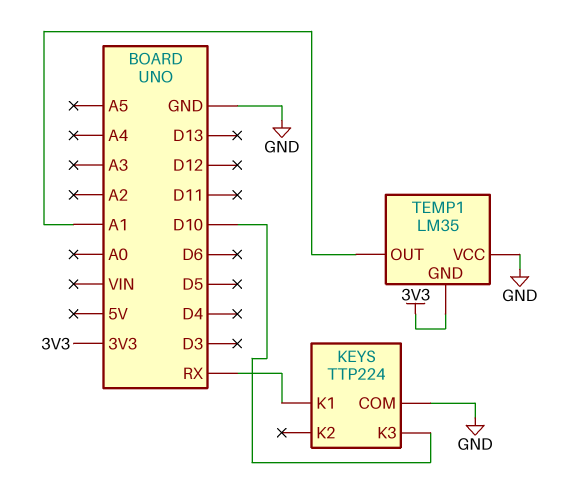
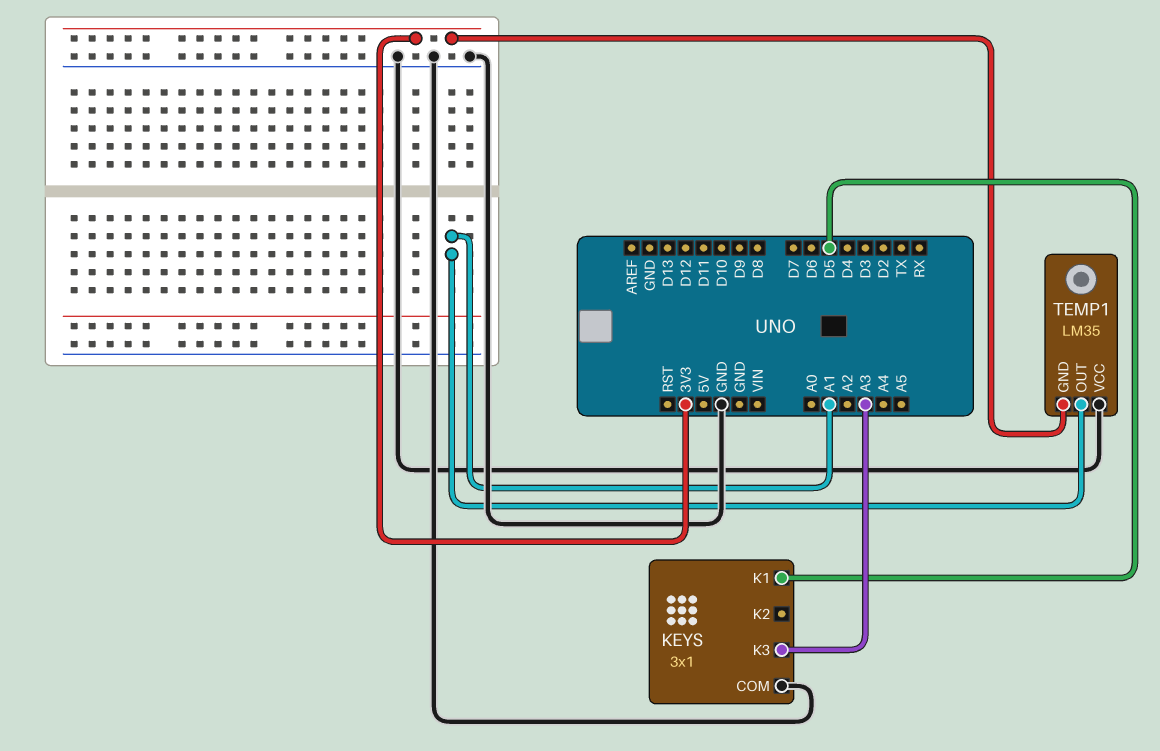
KEYS: TTP224 -> 3x1
KEYS pin K1: RX -> D5
KEYS pin K3: D10 -> A3

